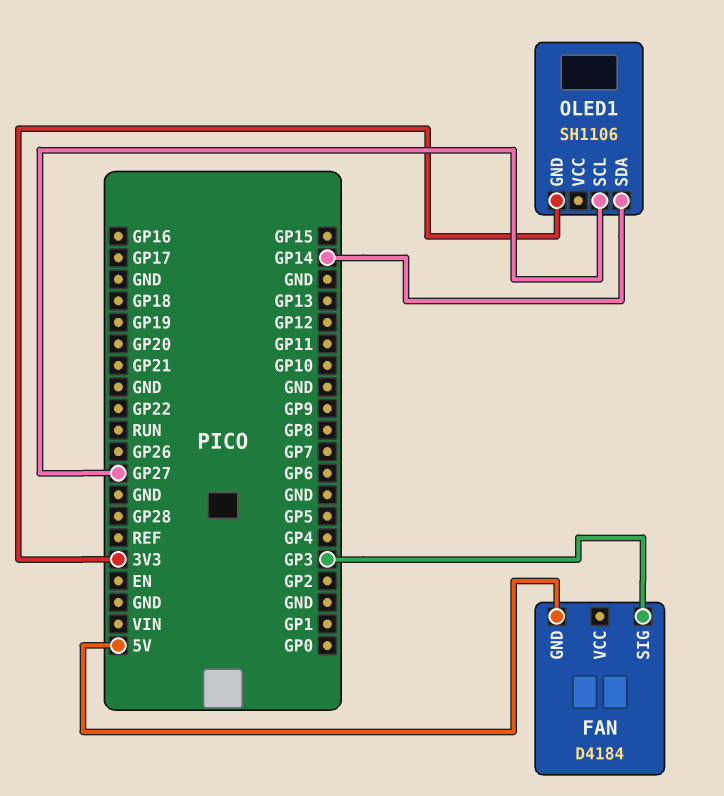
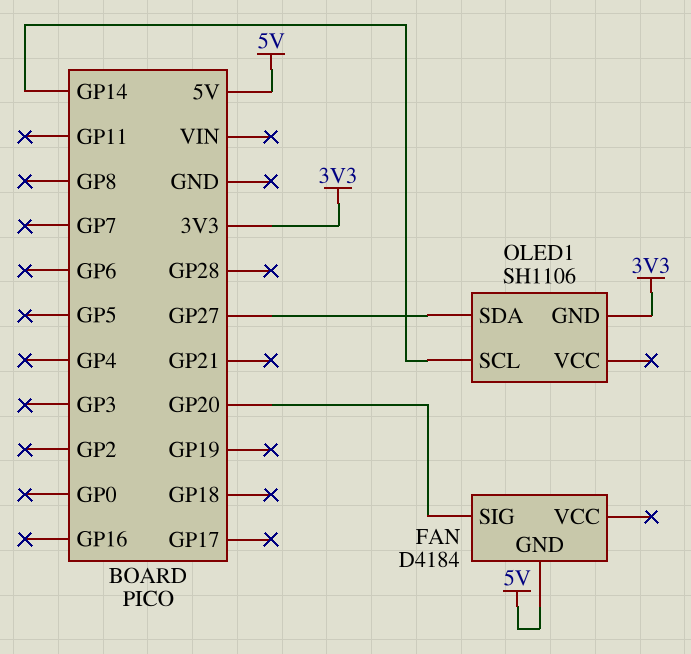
FAN pin SIG: GP3 -> GP20
OLED1 pin SCL: GP27 -> GP14
OLED1 pin SDA: GP14 -> GP27

